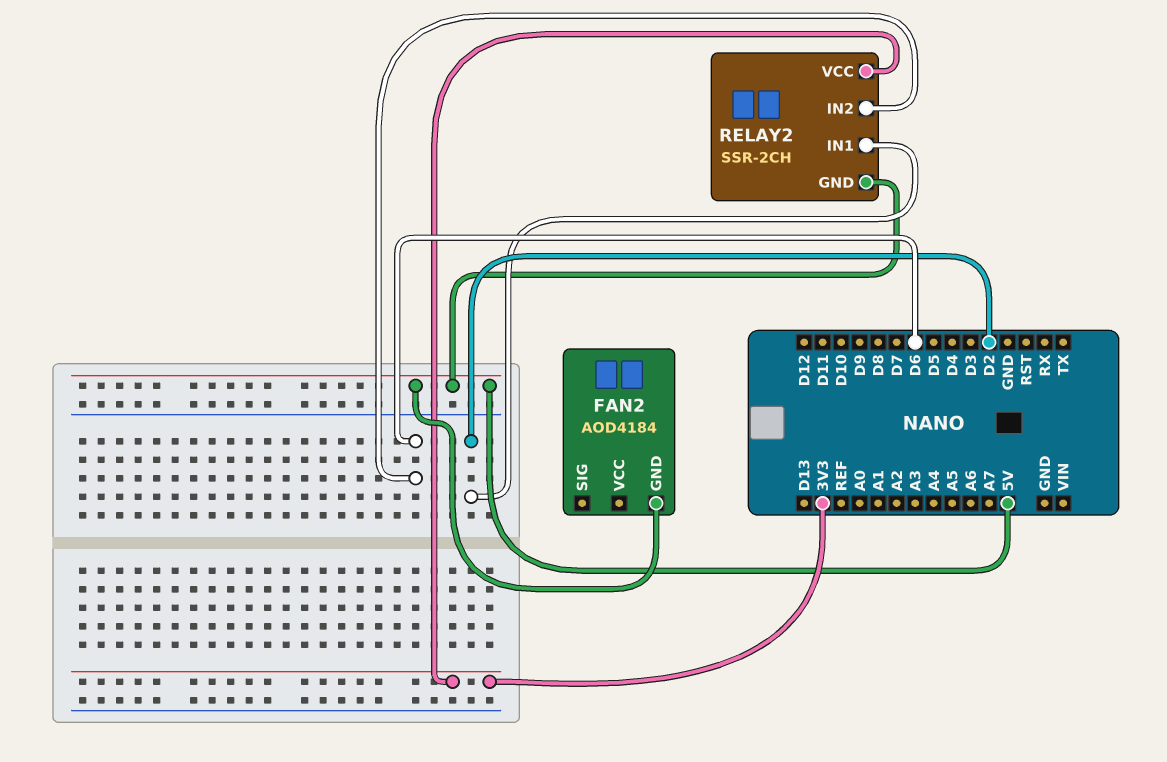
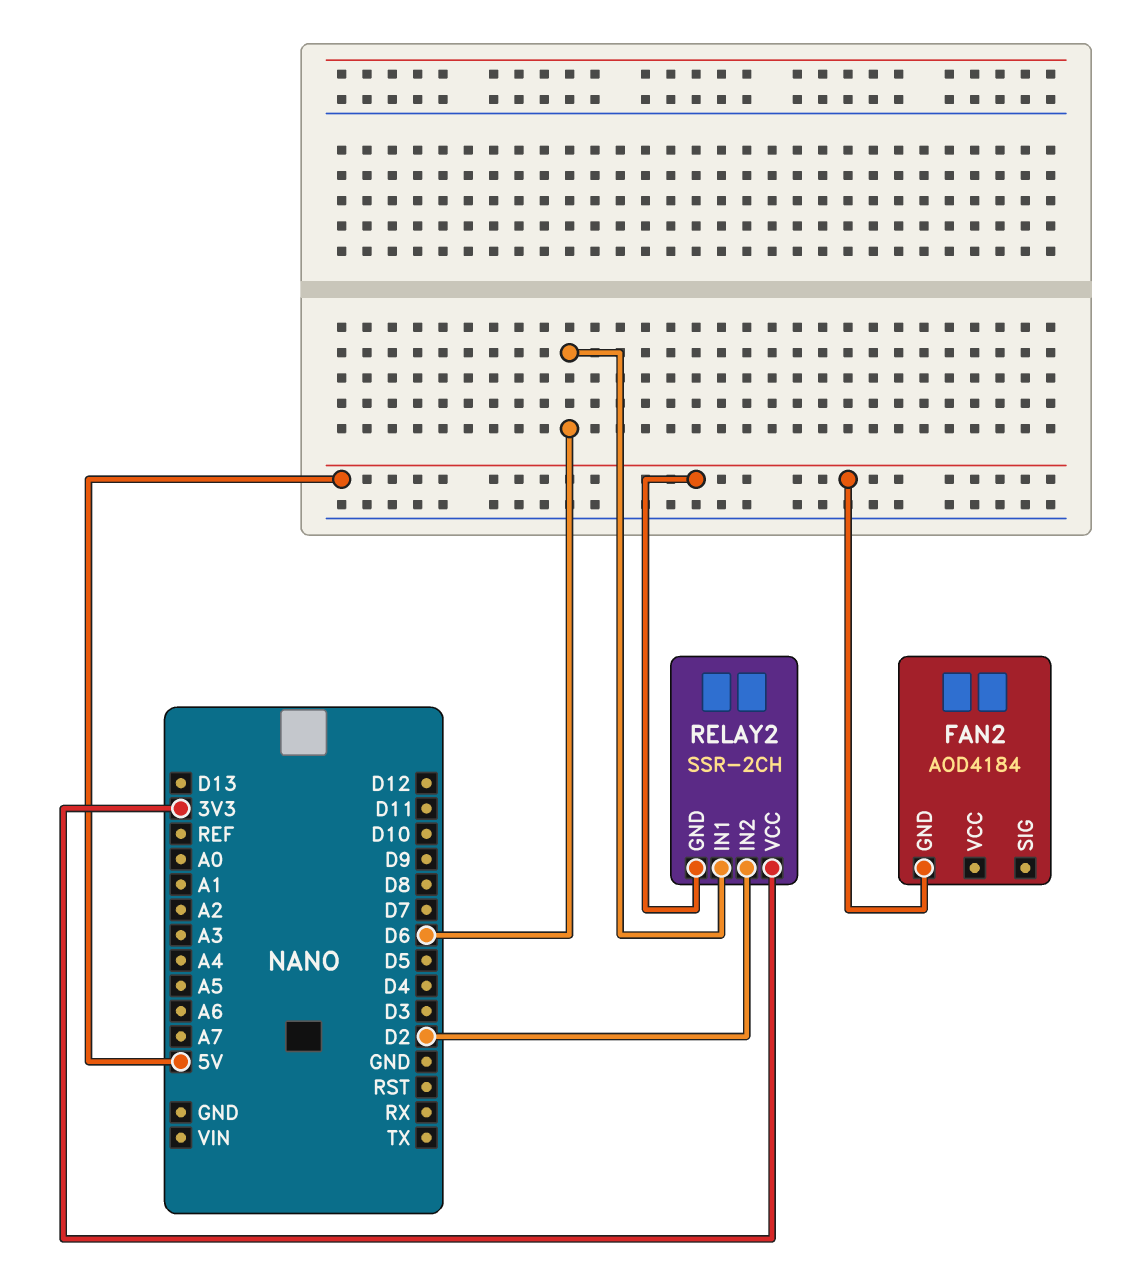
RELAY2 pin IN1: D2 -> D6
RELAY2 pin IN2: D6 -> D2

